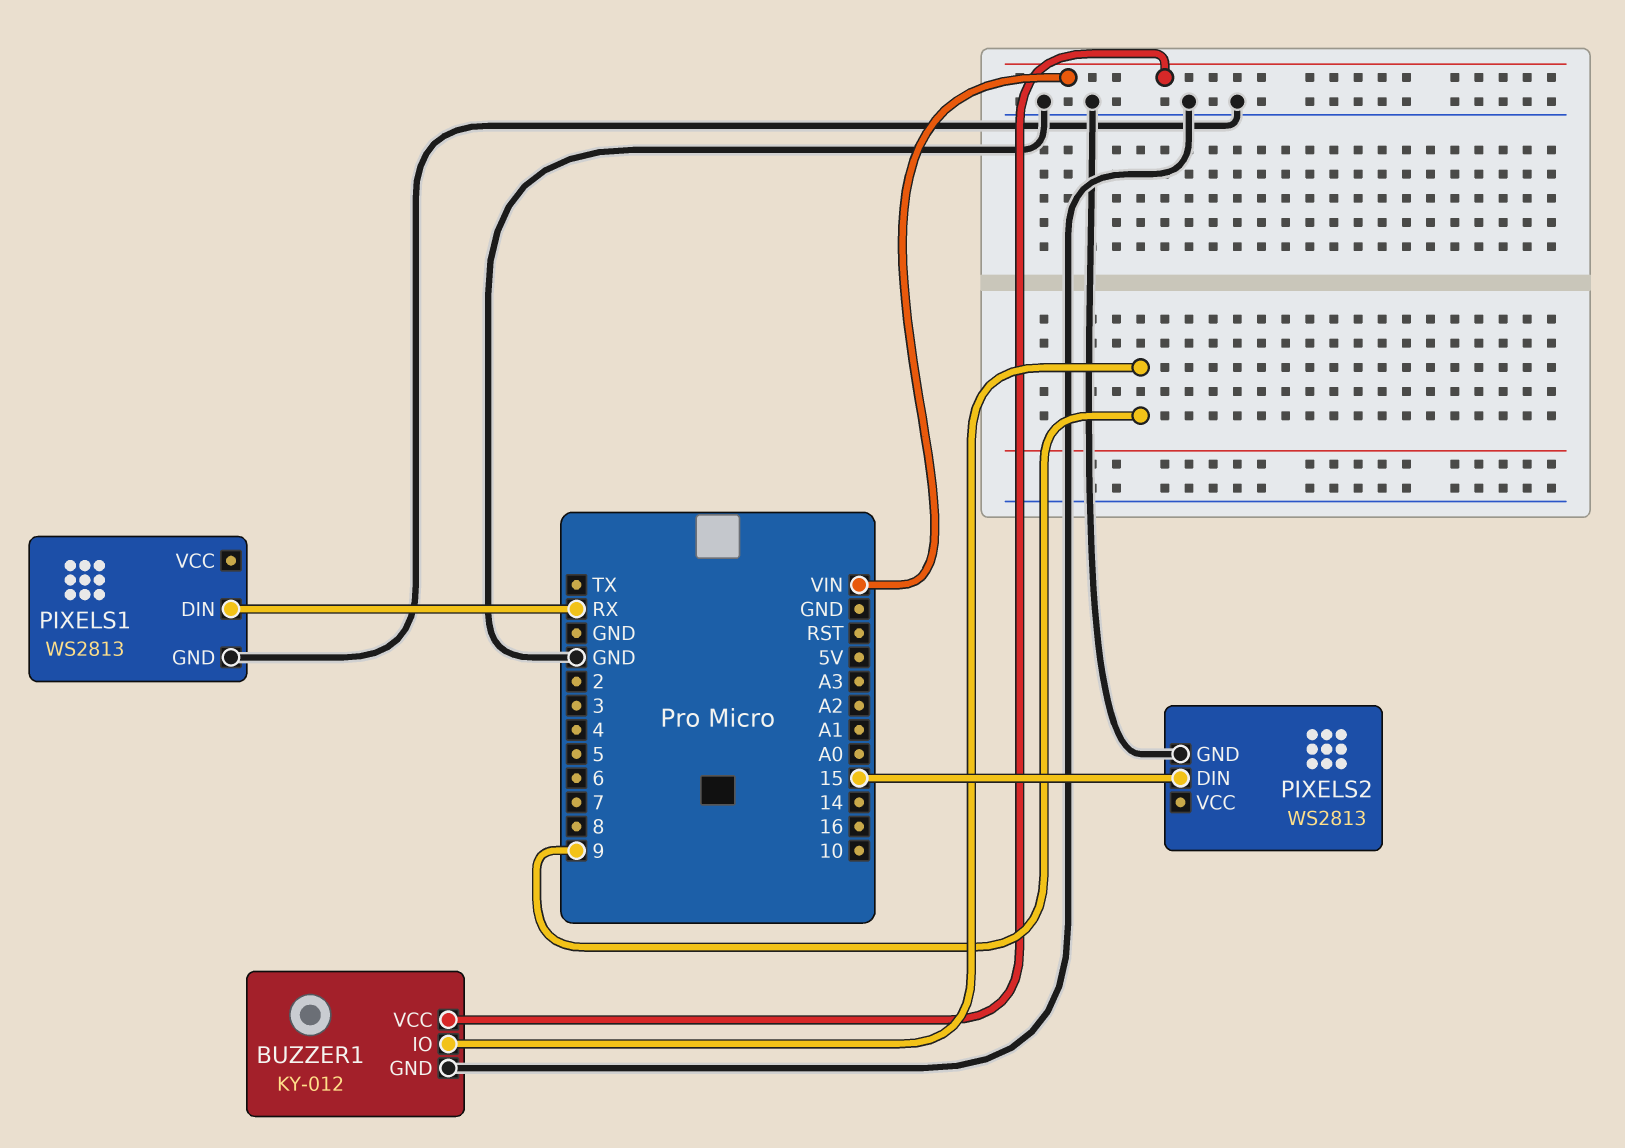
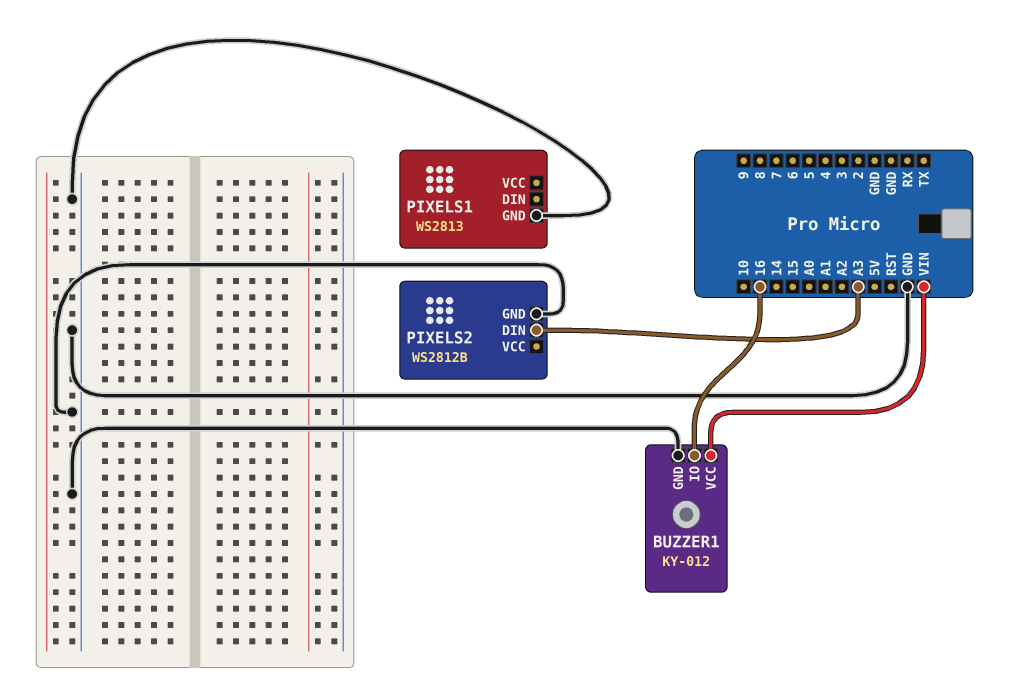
BUZZER1 pin IO: 9 -> 16
PIXELS1 pin DIN: RX -> none
PIXELS2: WS2813 -> WS2812B
PIXELS2 pin DIN: 15 -> A3

